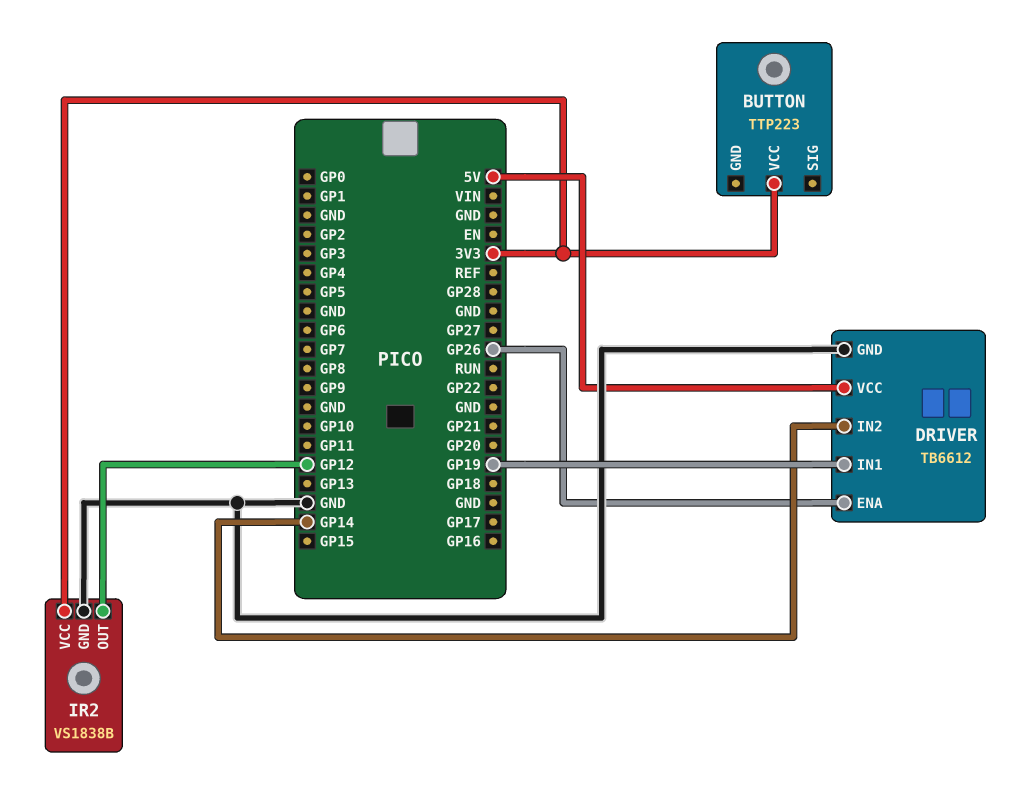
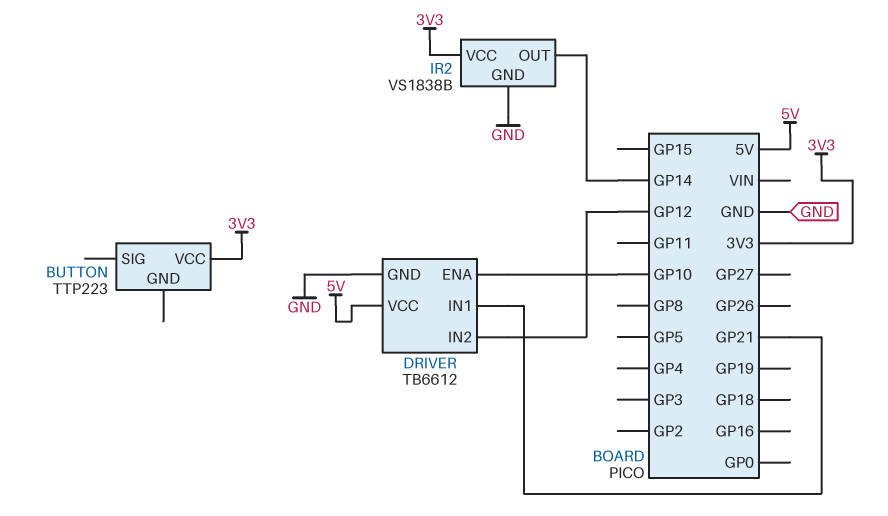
DRIVER pin ENA: GP26 -> GP10
DRIVER pin IN1: GP19 -> GP21
DRIVER pin IN2: GP14 -> GP12
IR2 pin OUT: GP12 -> GP14

